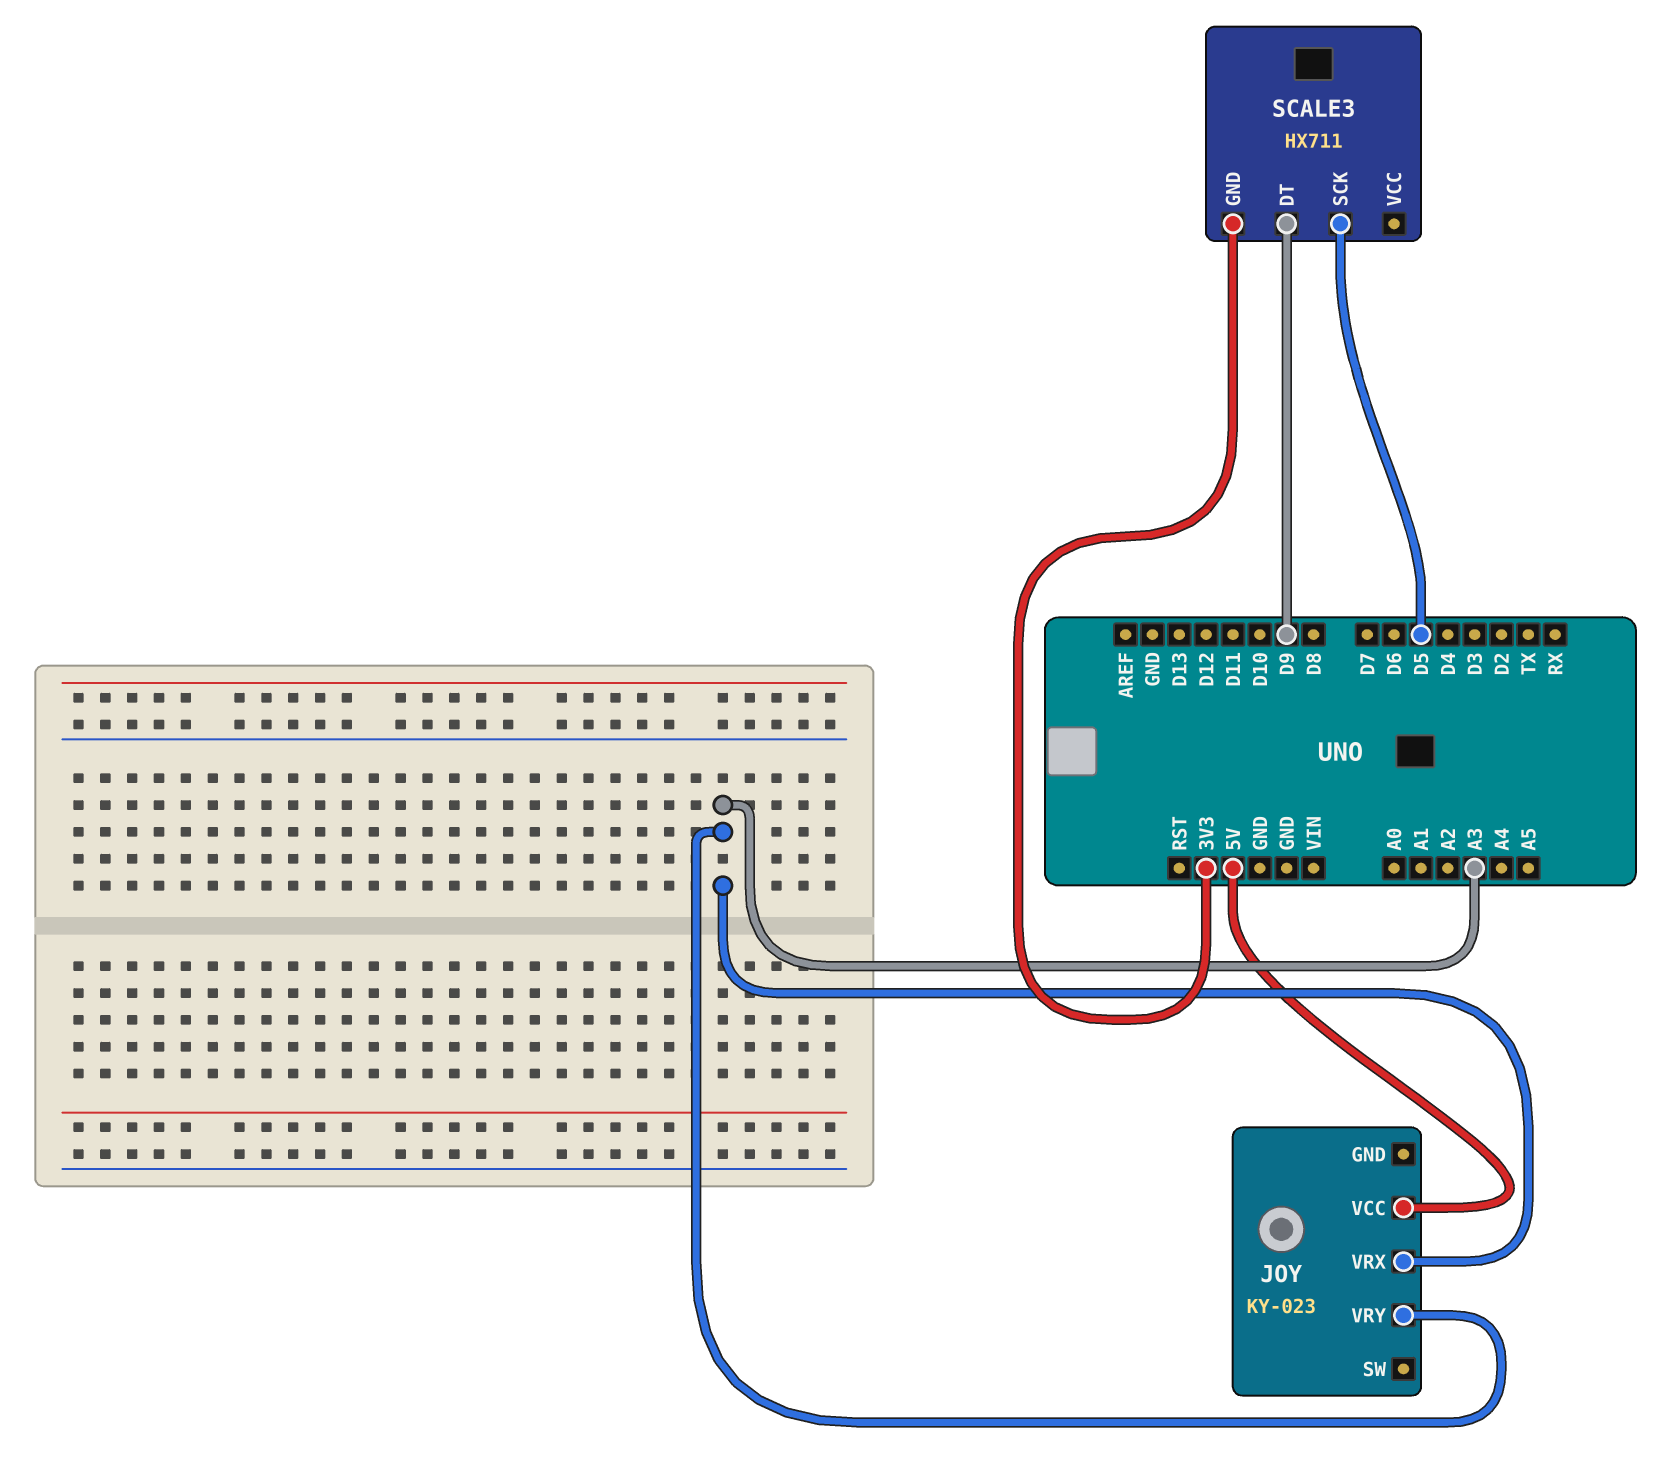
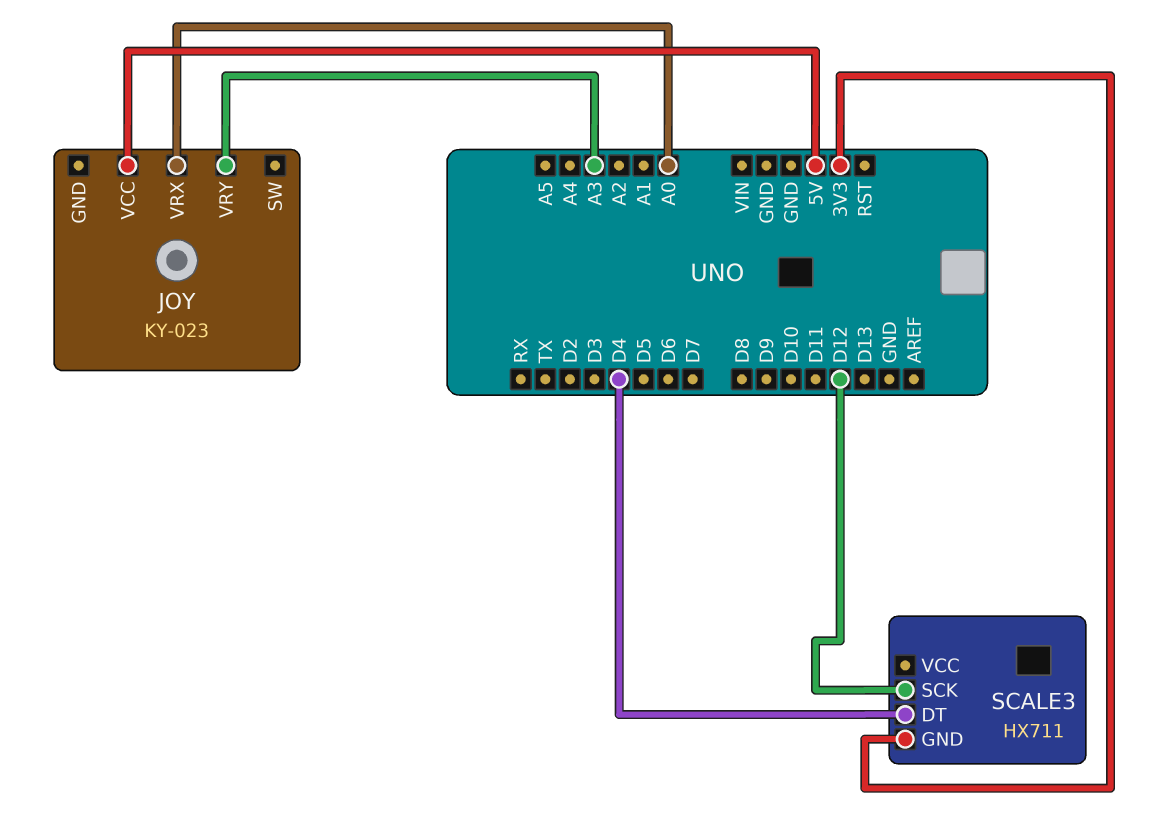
JOY pin VRX: A3 -> A0
SCALE3 pin DT: D9 -> D4
SCALE3 pin SCK: D5 -> D12

